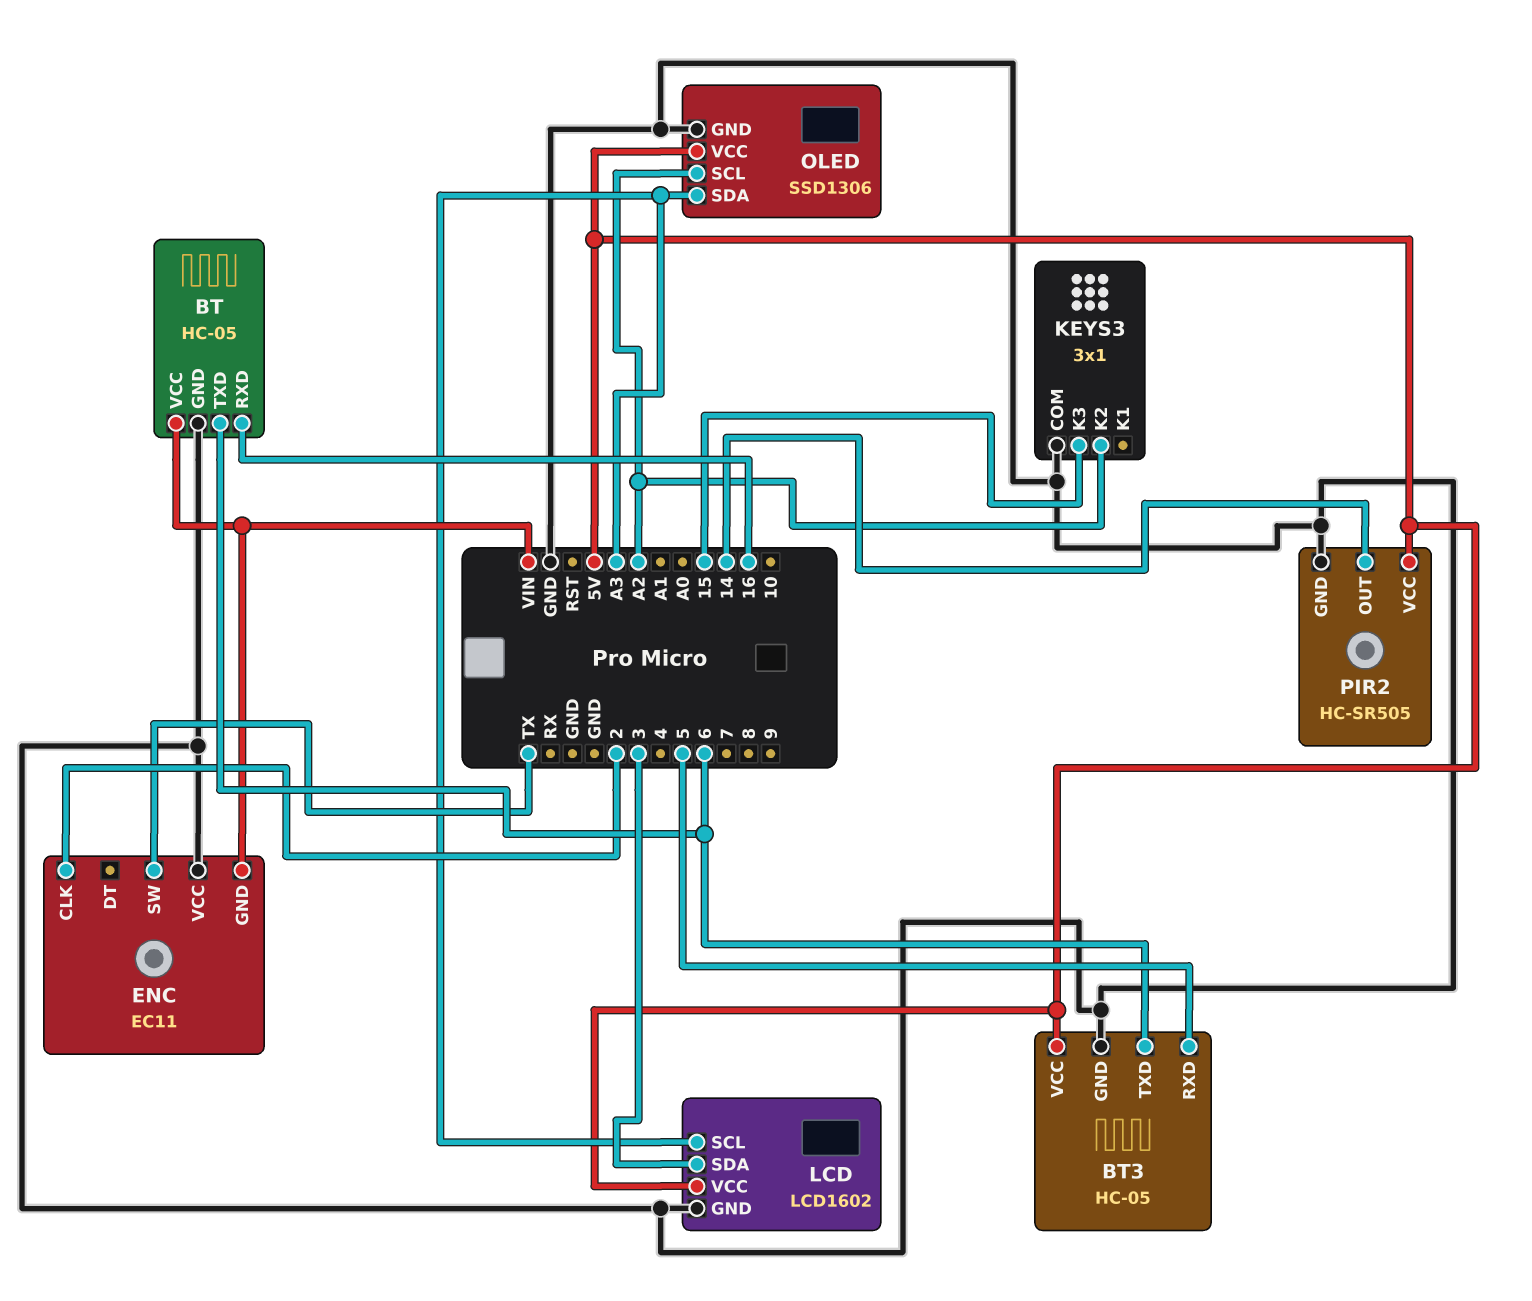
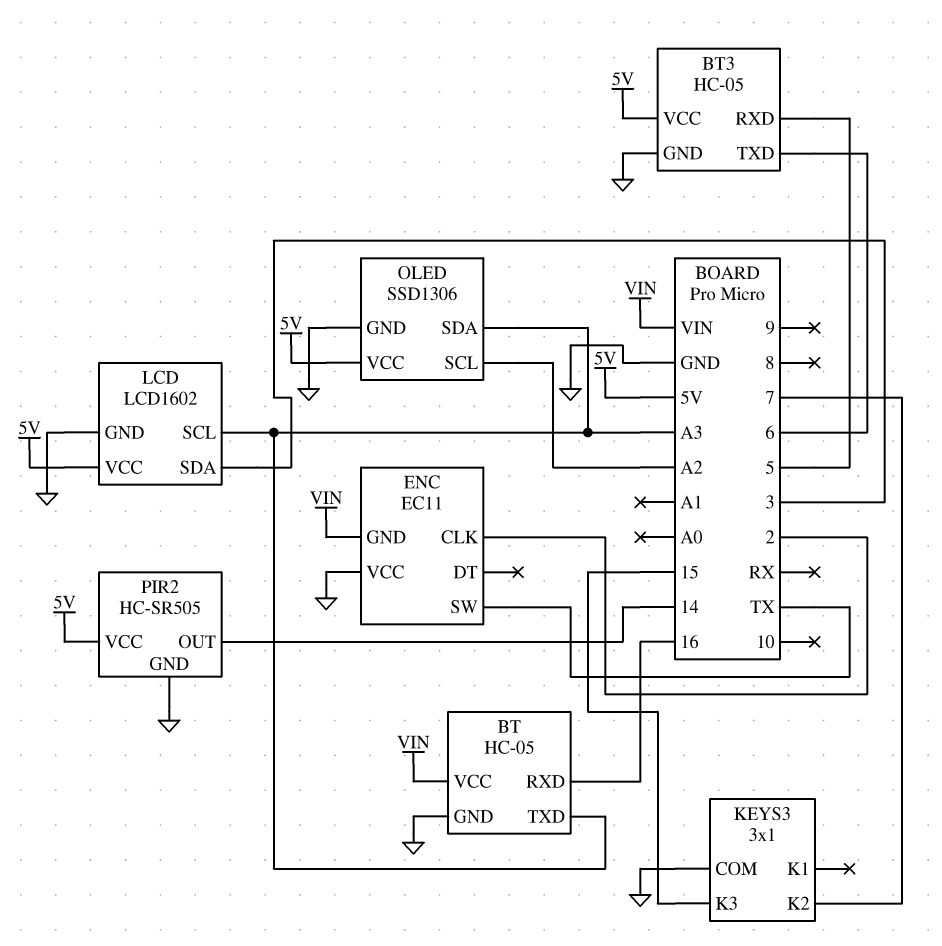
BT pin TXD: 6 -> A3
KEYS3 pin K2: A2 -> 7

